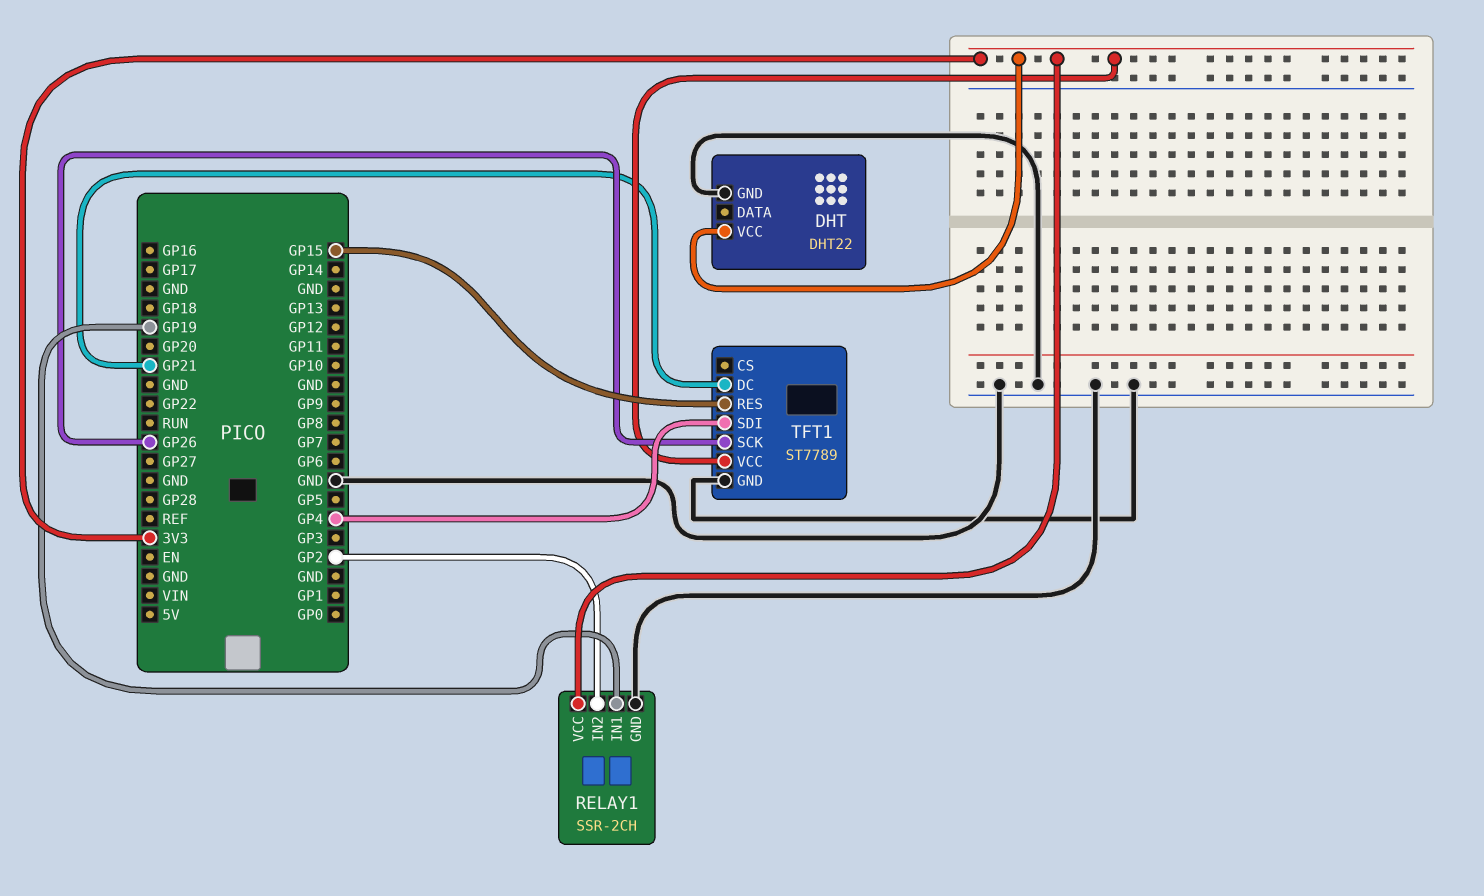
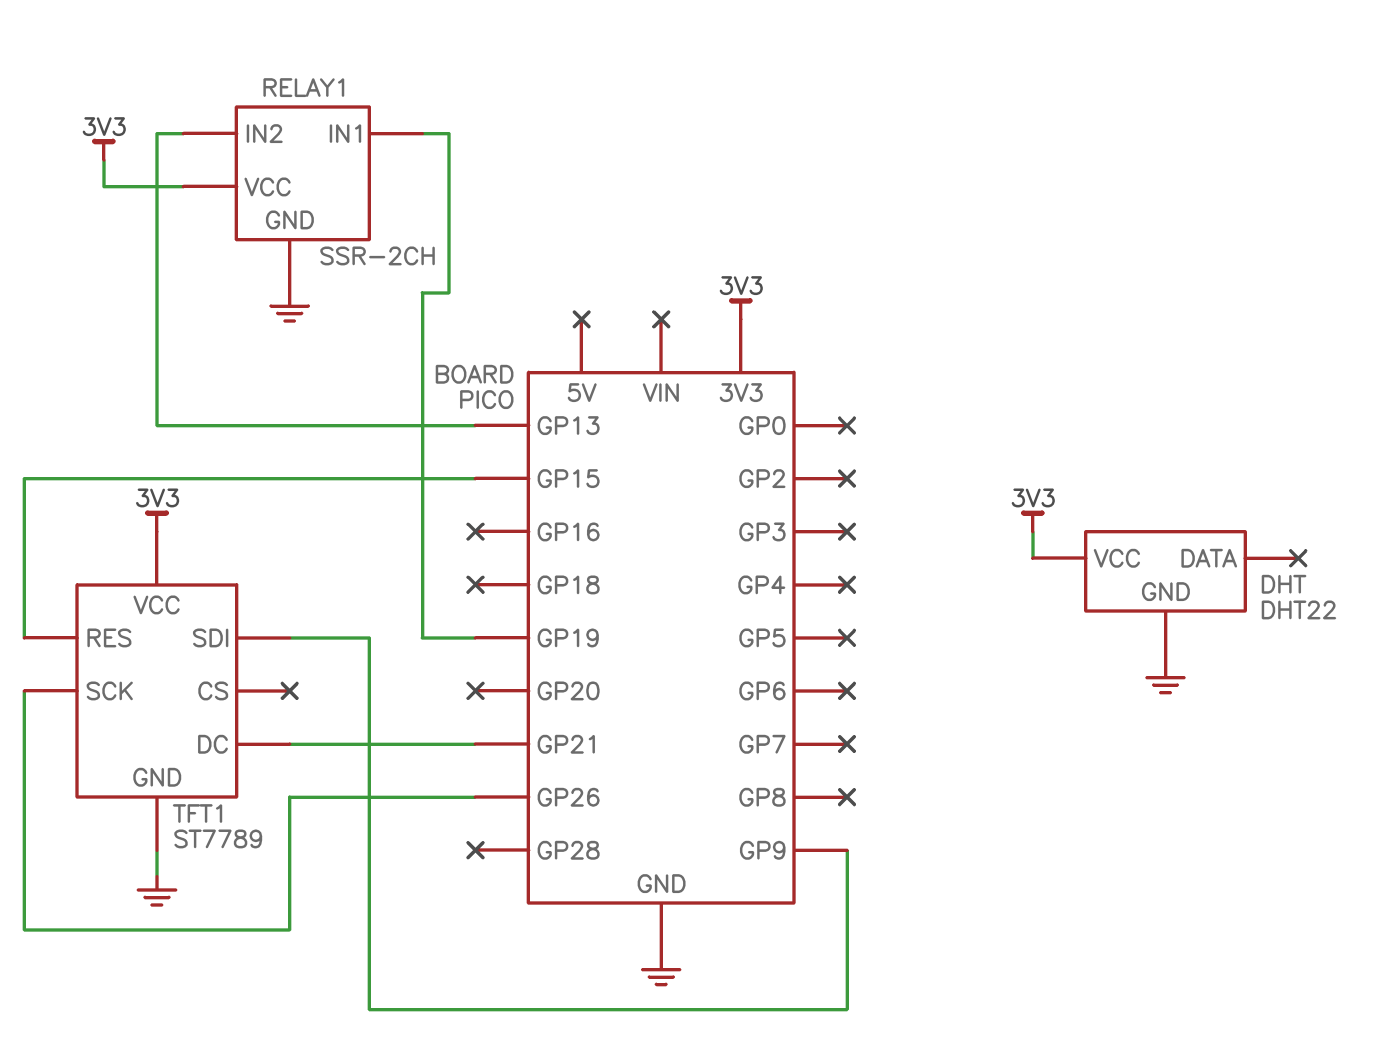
RELAY1 pin IN2: GP2 -> GP13
TFT1 pin SDI: GP4 -> GP9

